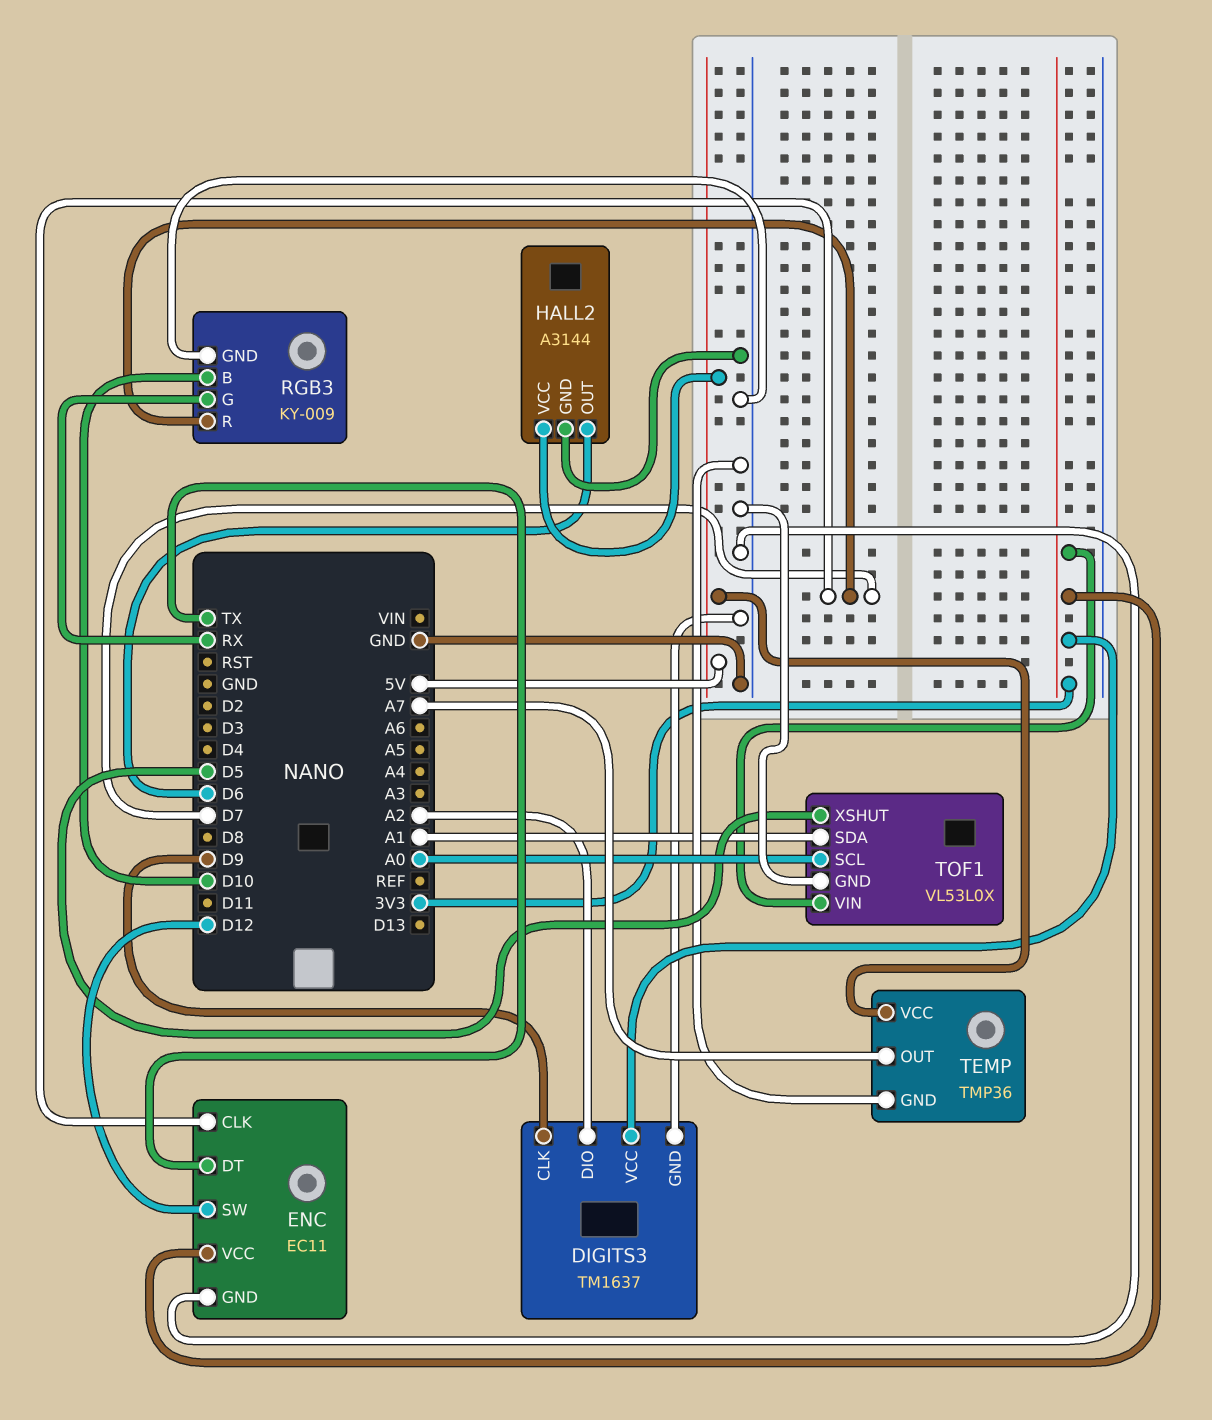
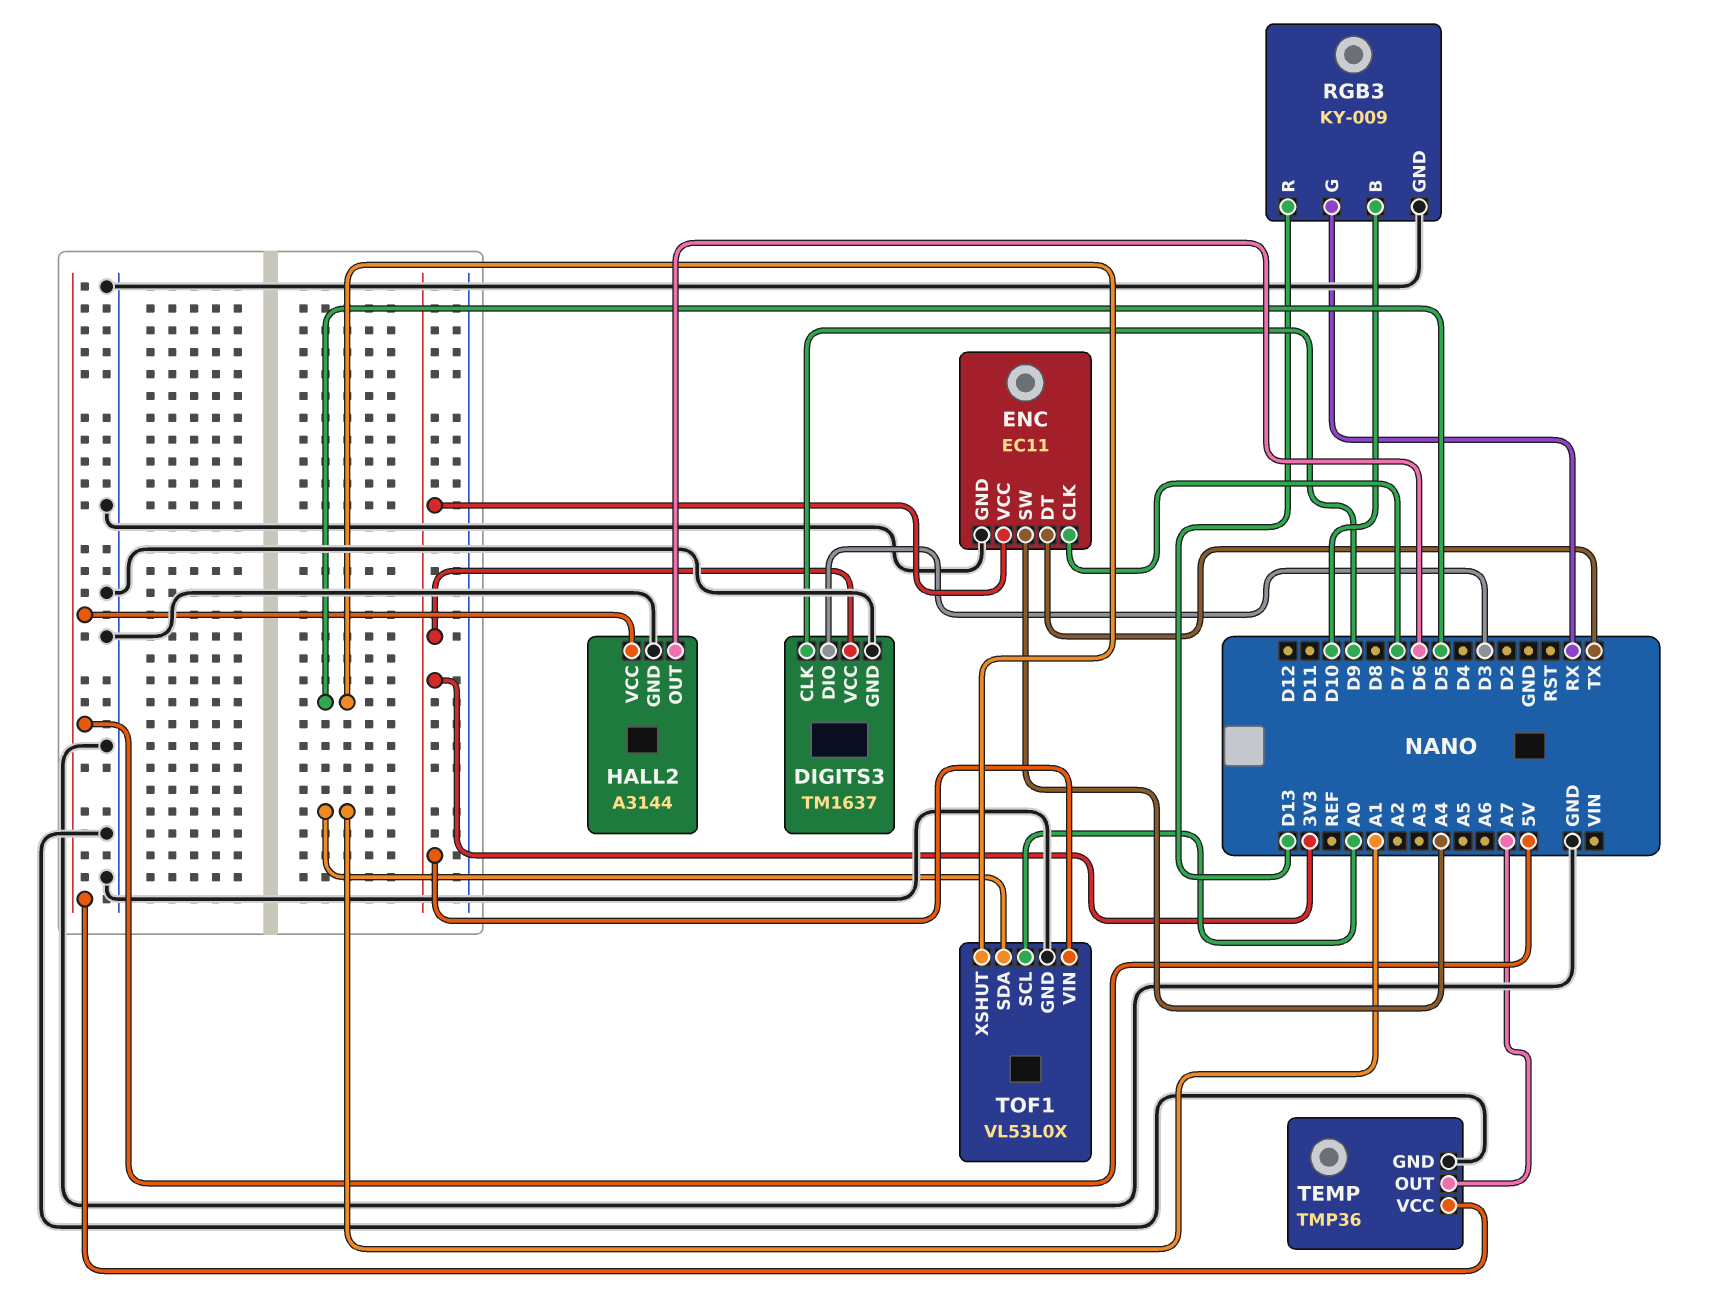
DIGITS3 pin DIO: A2 -> D3
ENC pin SW: D12 -> A4
RGB3 pin R: D7 -> D13

